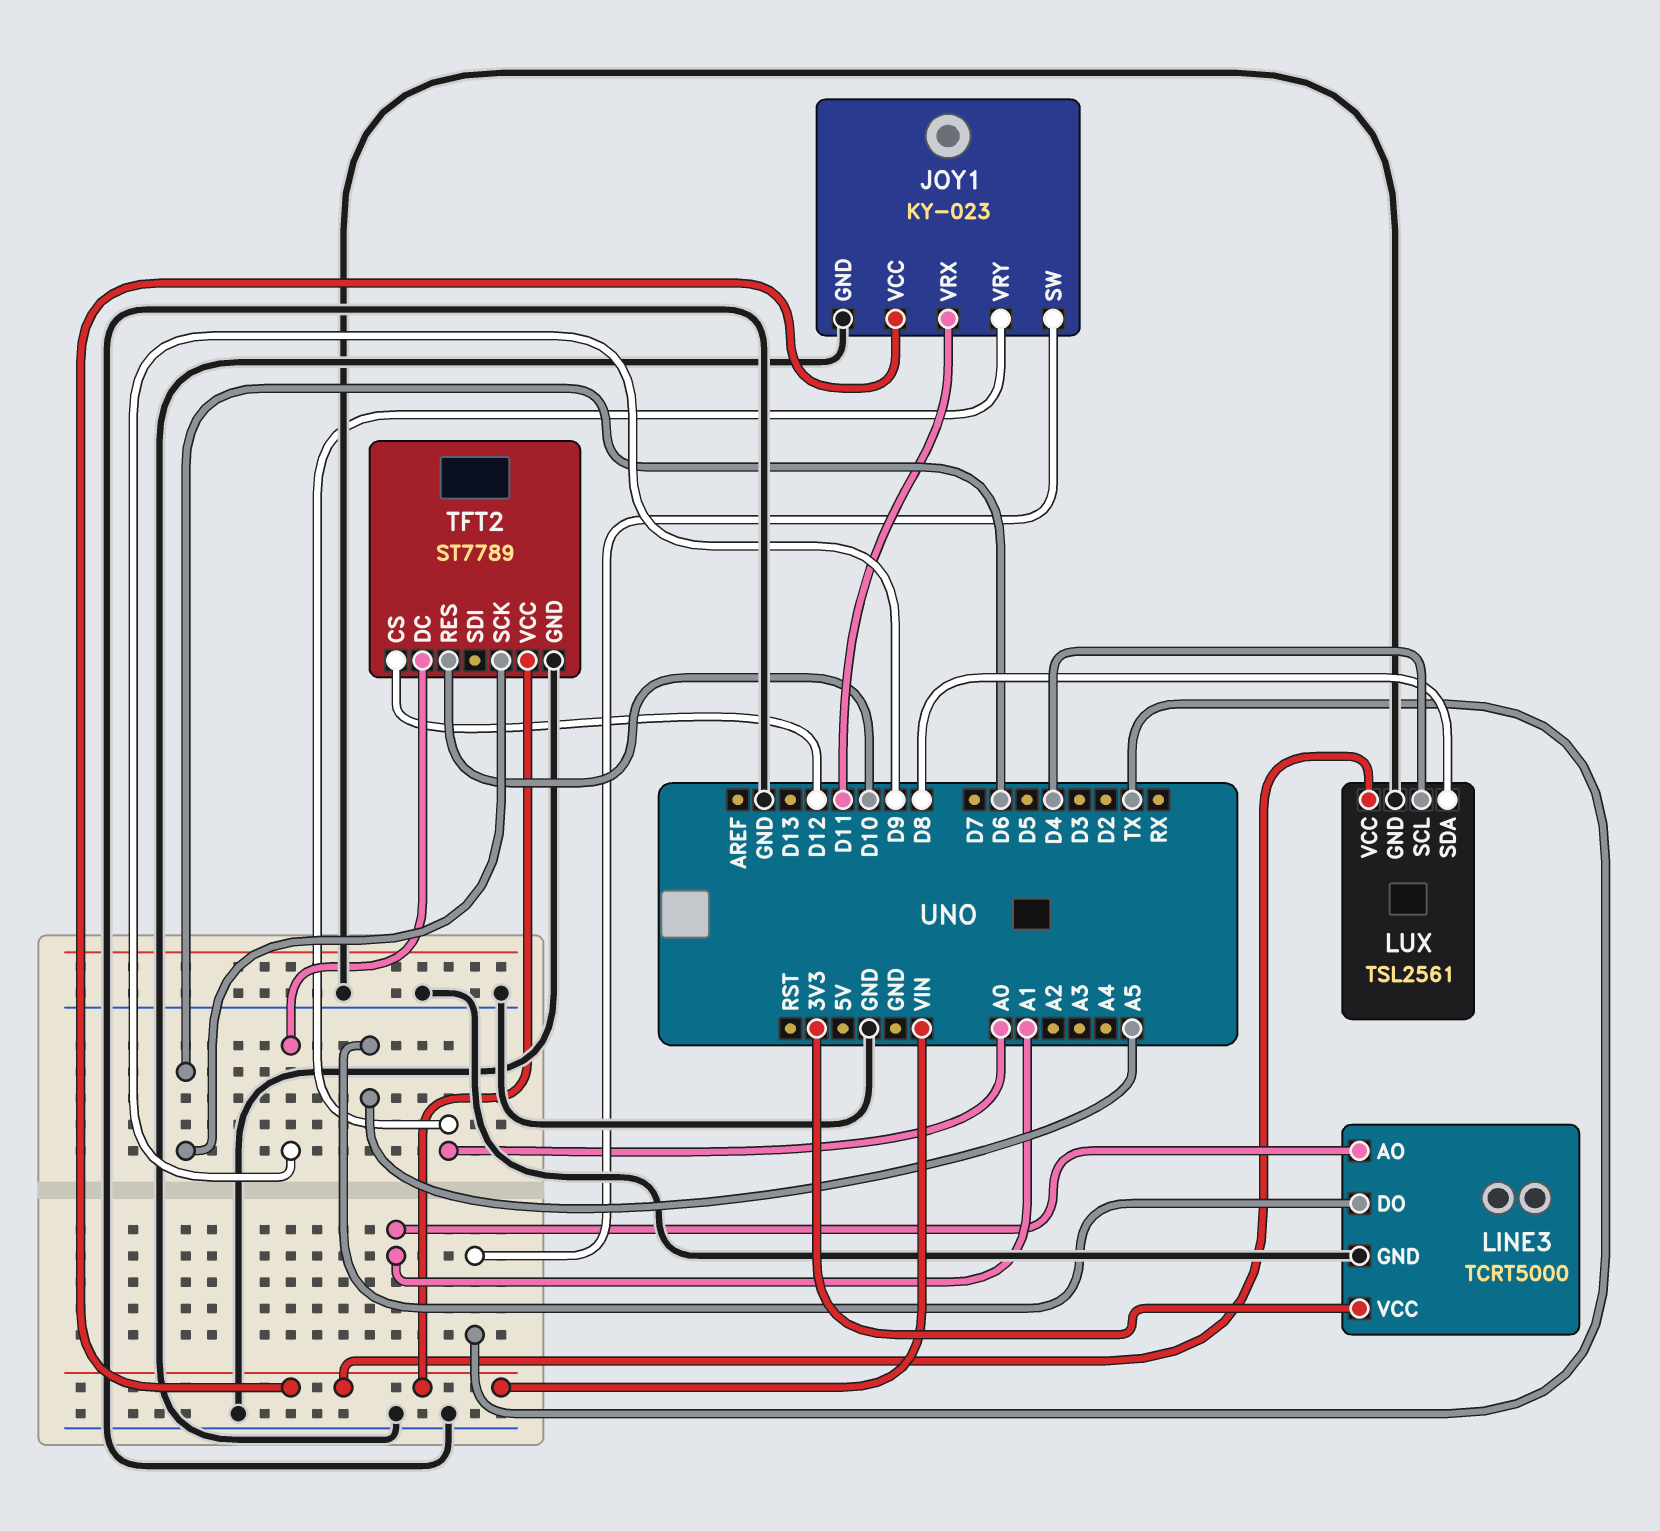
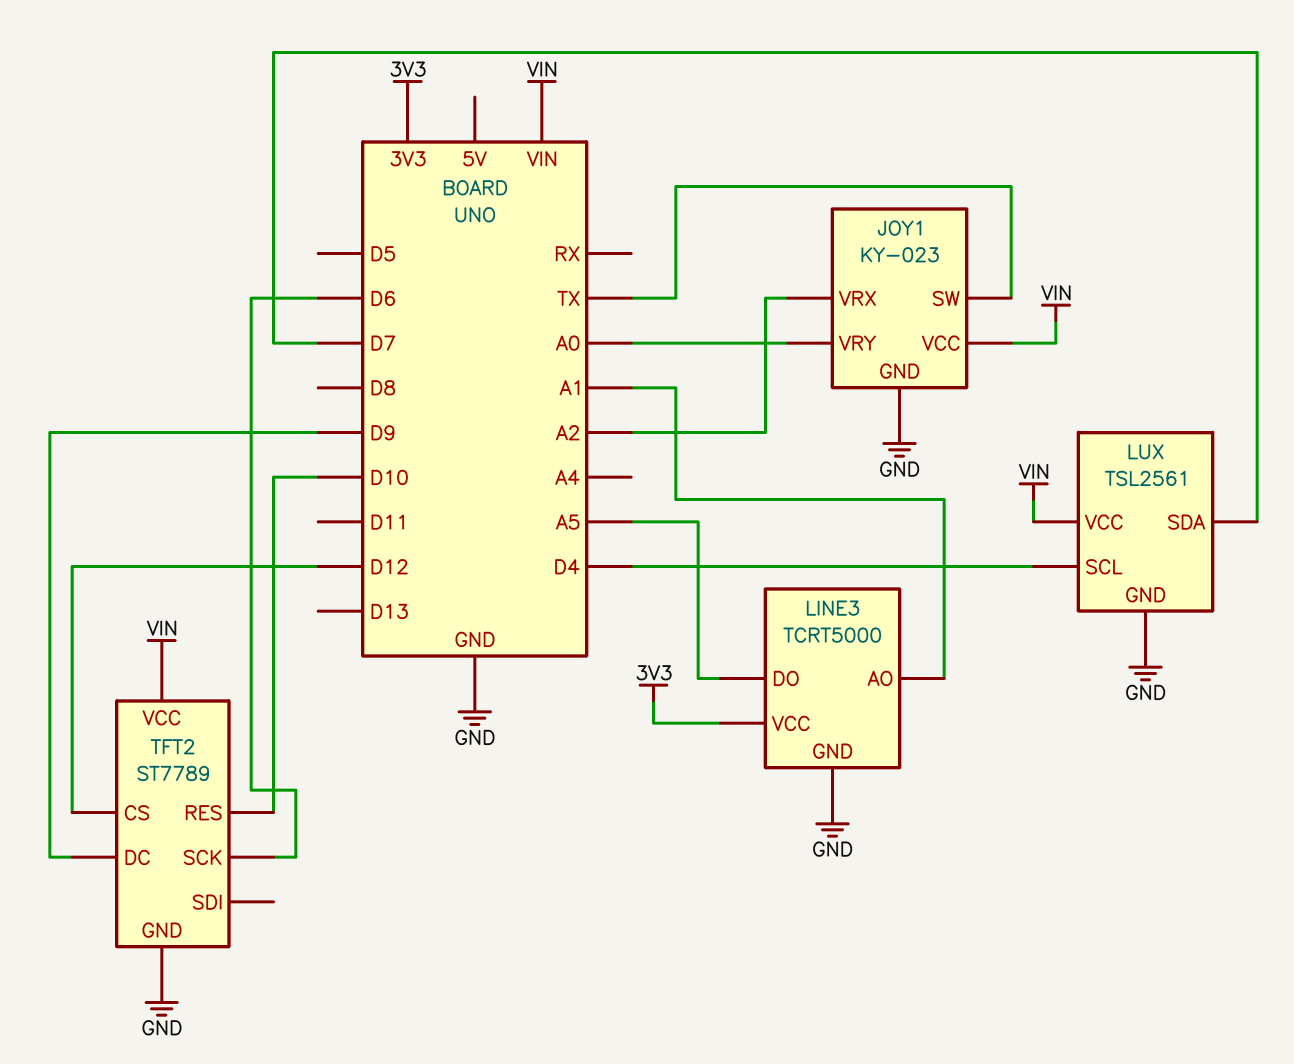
JOY1 pin VRX: D11 -> A2
LUX pin SDA: D8 -> D7

